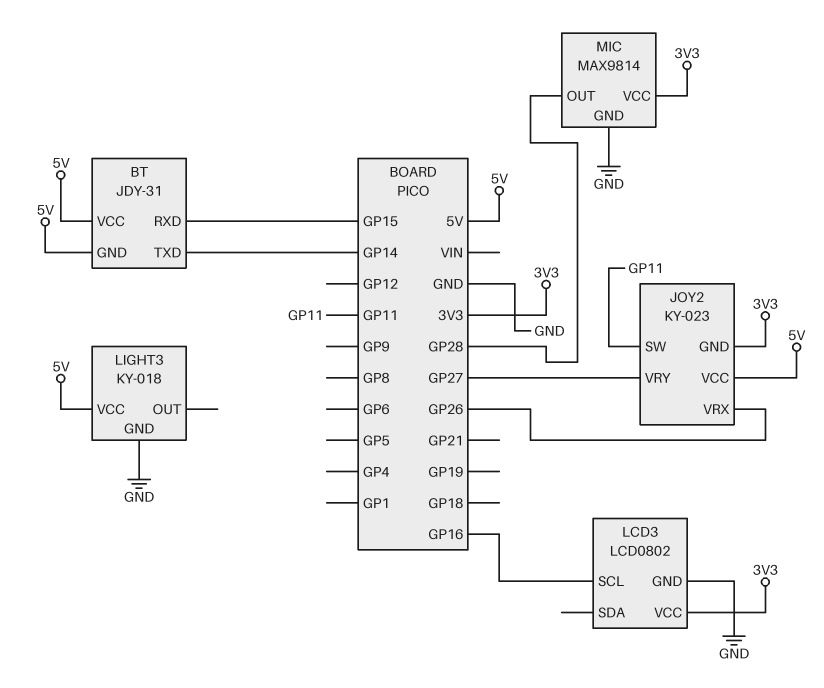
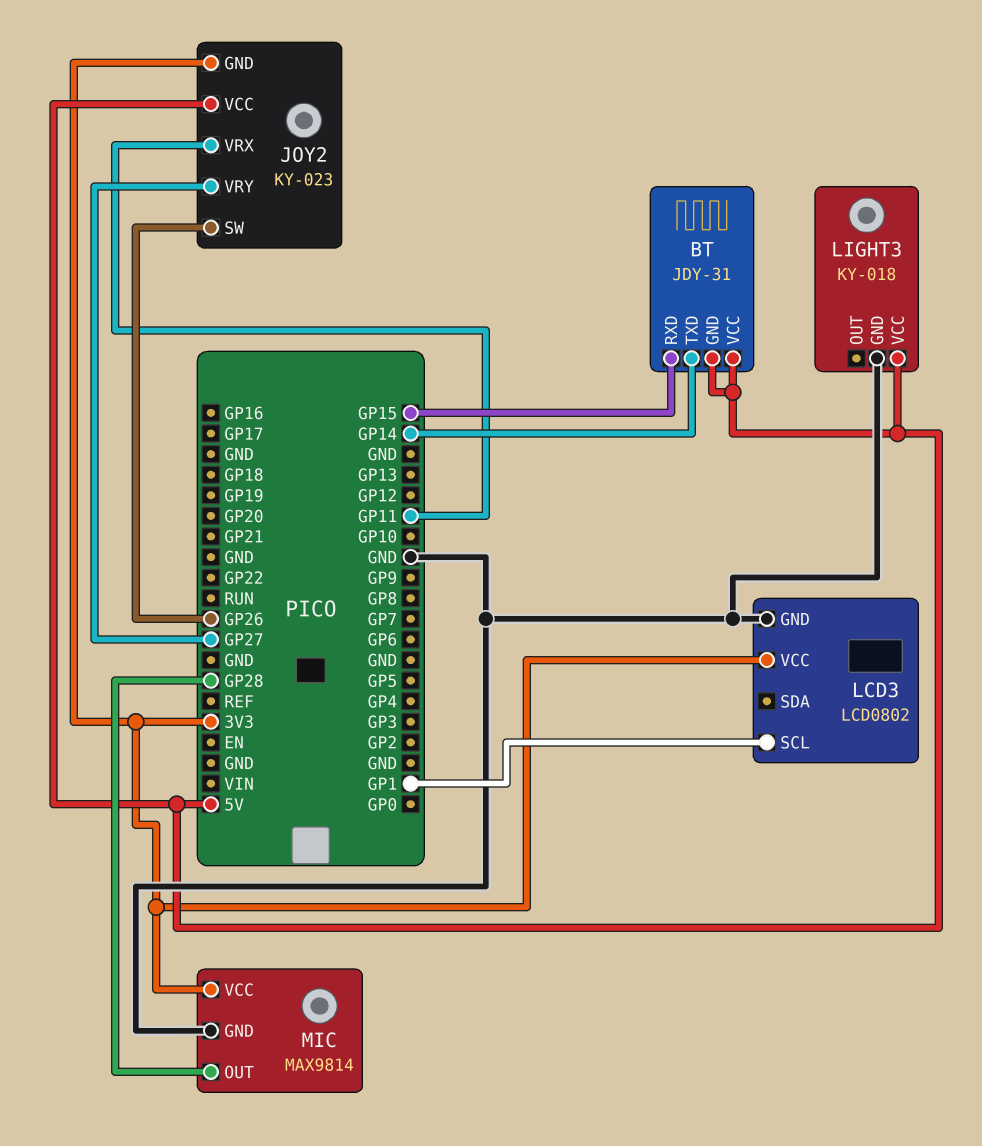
JOY2 pin SW: GP11 -> GP26
JOY2 pin VRX: GP26 -> GP11
LCD3 pin SCL: GP16 -> GP1

